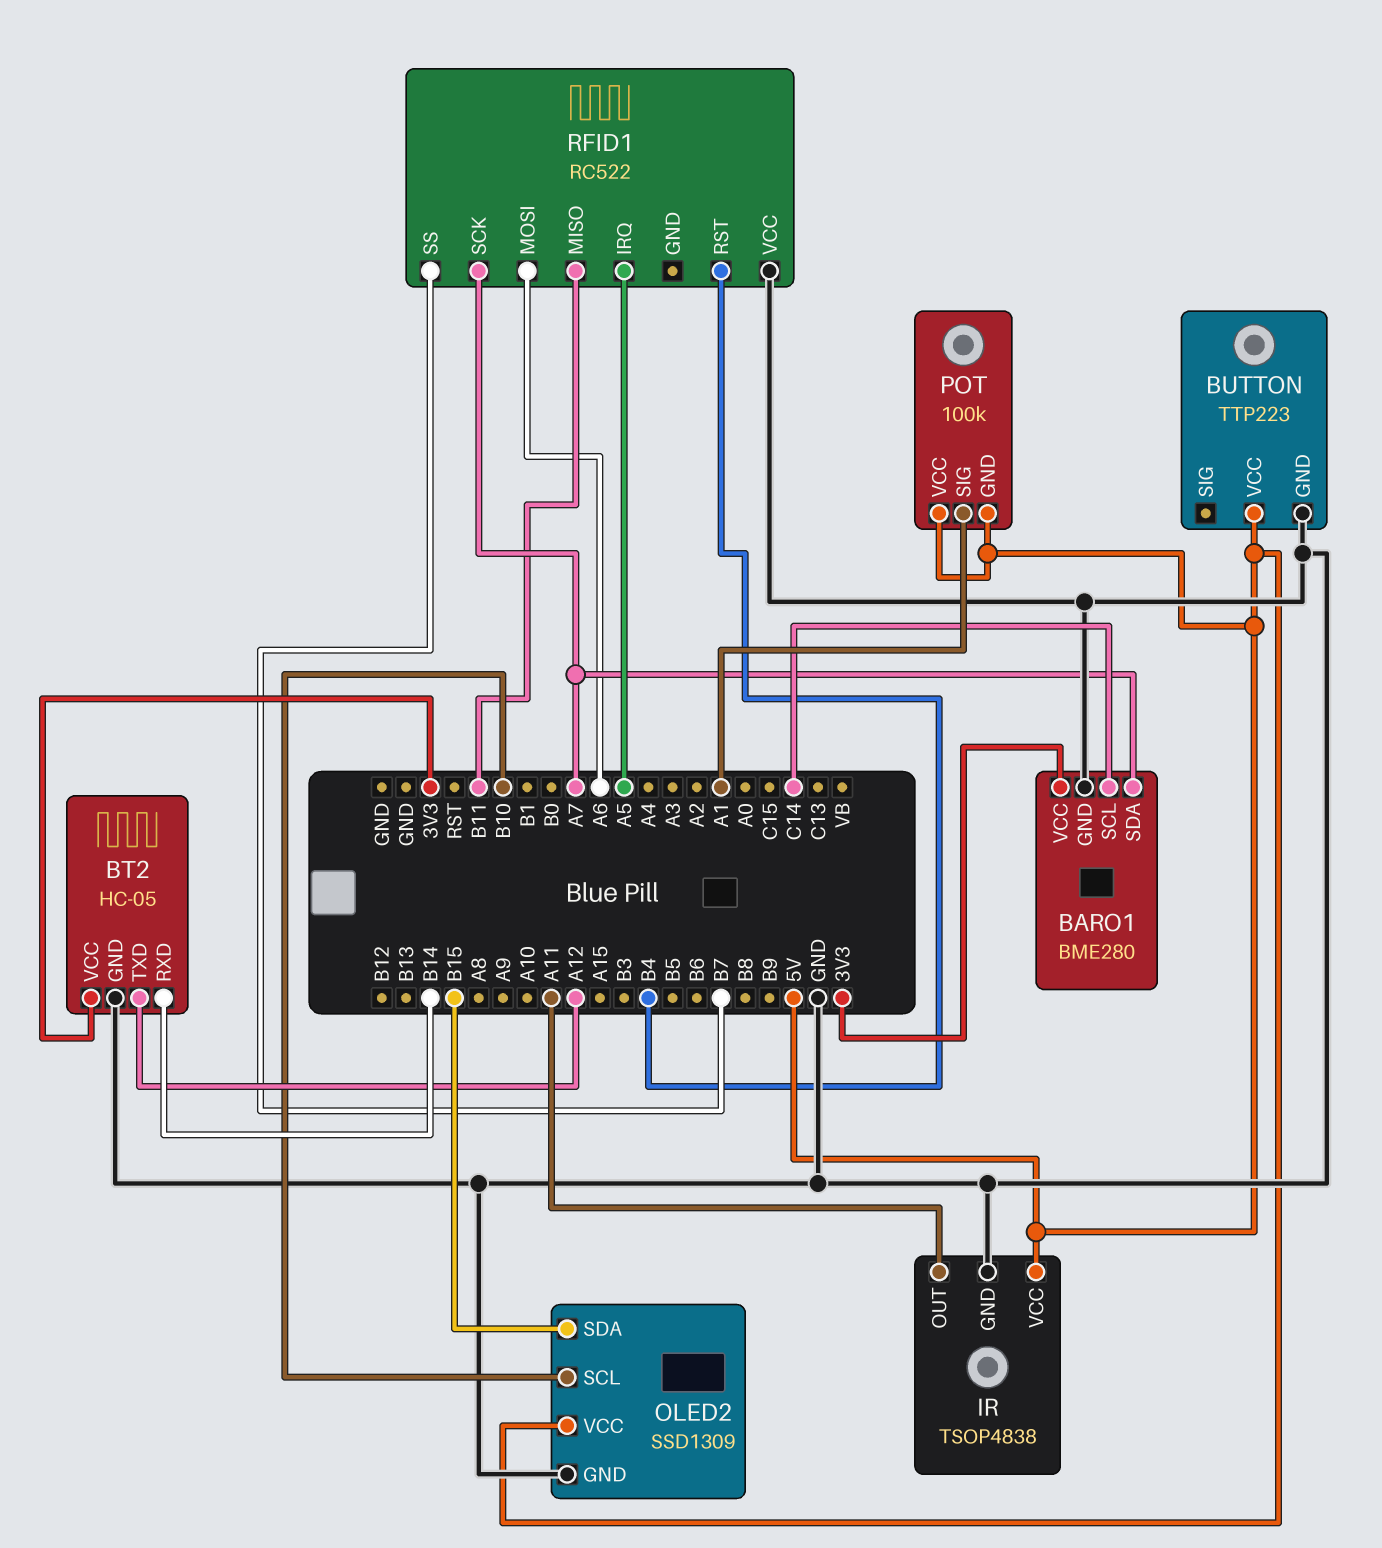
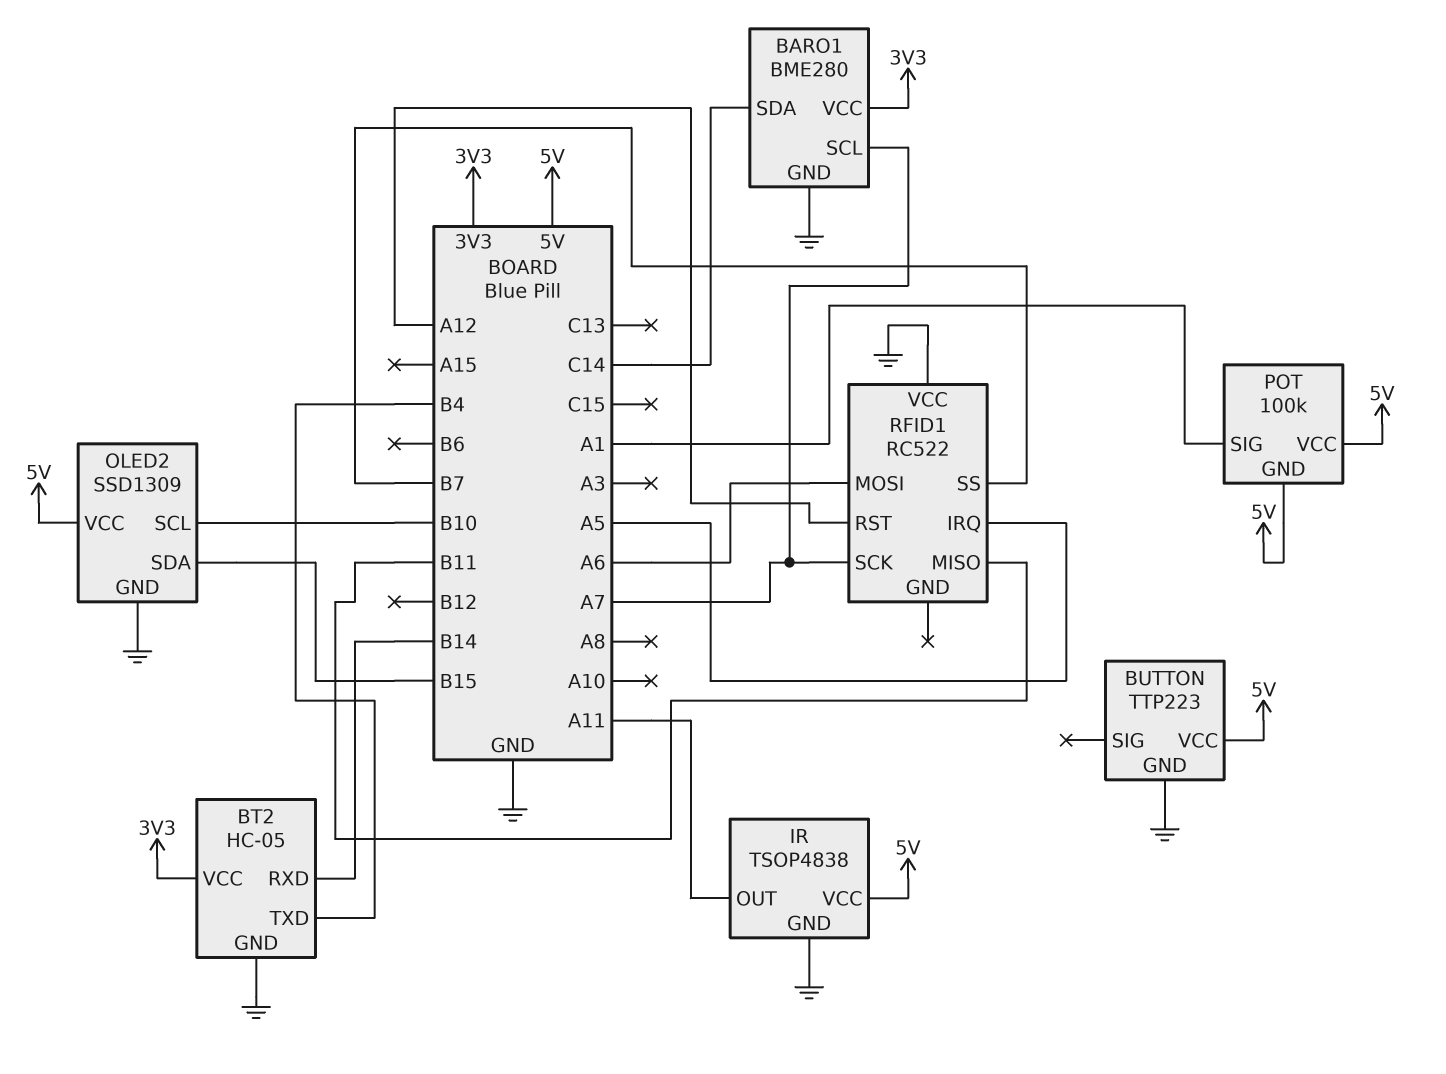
BARO1 pin SCL: C14 -> A7
BARO1 pin SDA: A7 -> C14
BT2 pin TXD: A12 -> B4
RFID1 pin RST: B4 -> A12

